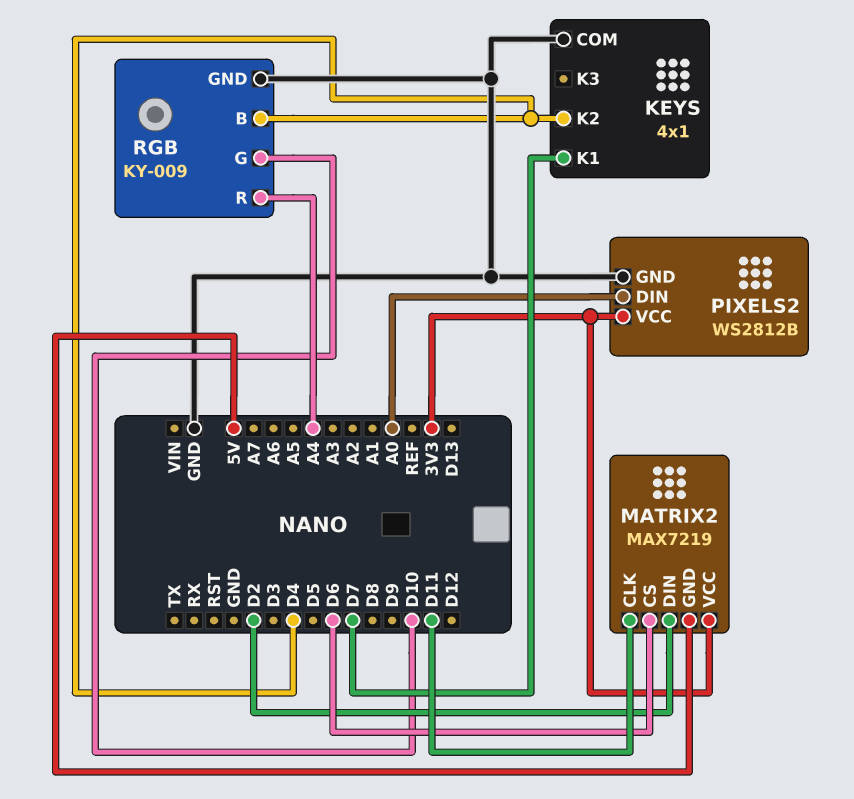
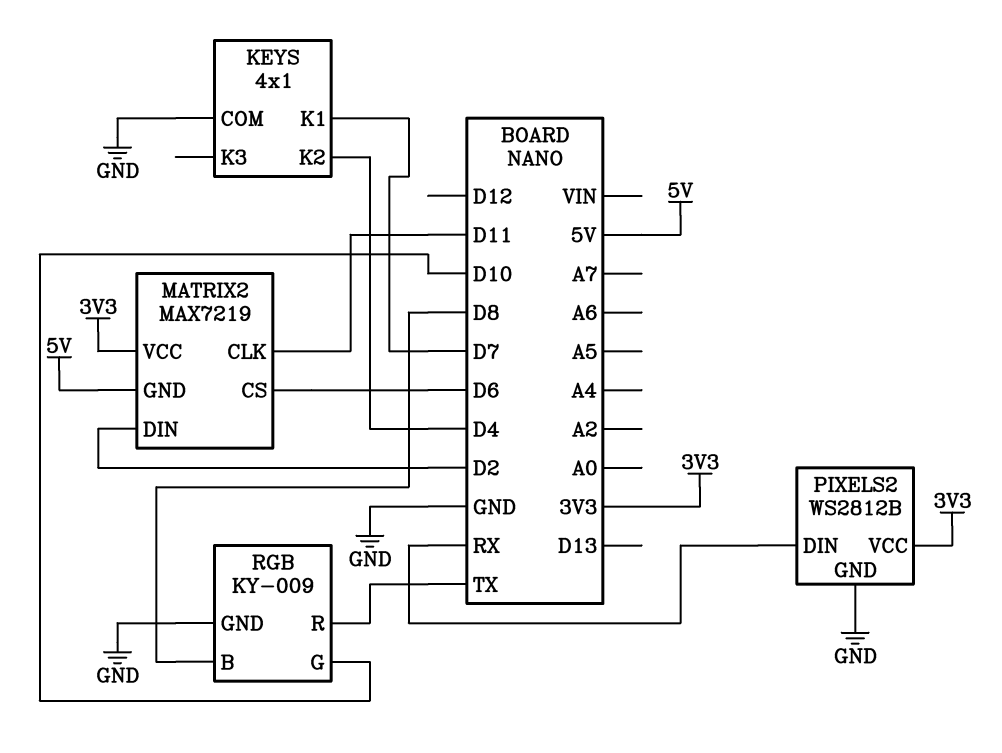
PIXELS2 pin DIN: A0 -> RX
RGB pin B: D4 -> D8
RGB pin R: A4 -> TX

